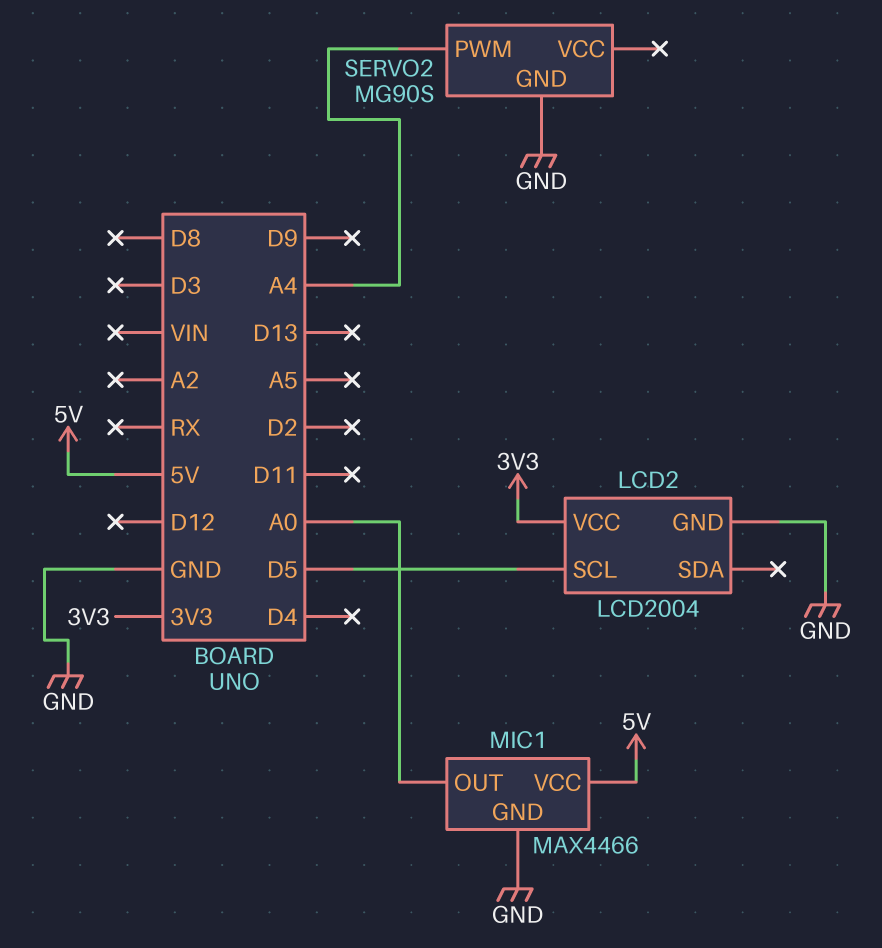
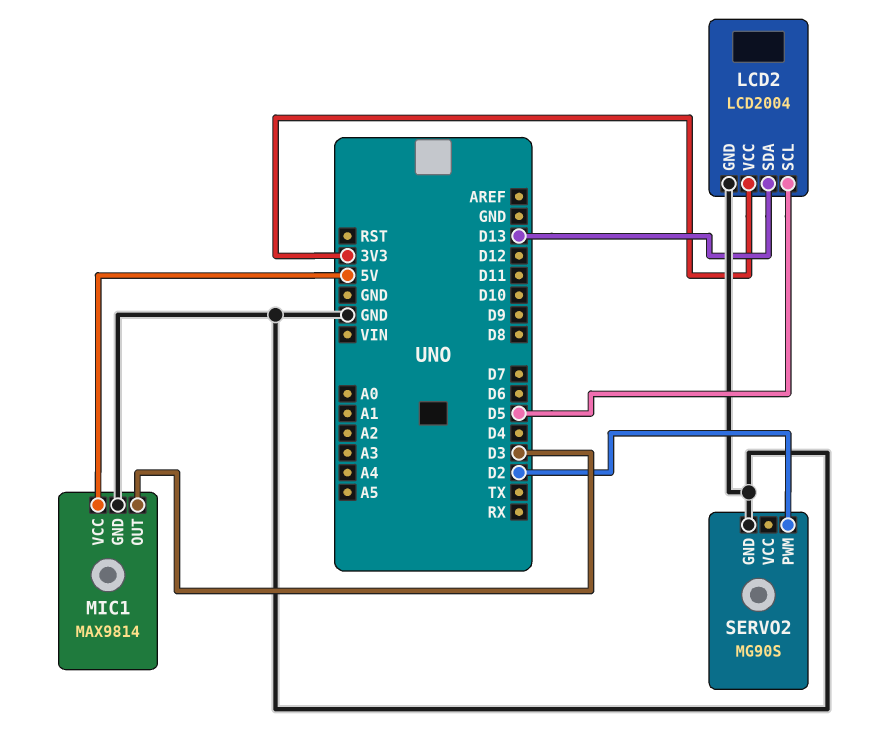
LCD2 pin SDA: none -> D13
MIC1: MAX4466 -> MAX9814
MIC1 pin OUT: A0 -> D3
SERVO2 pin PWM: A4 -> D2

